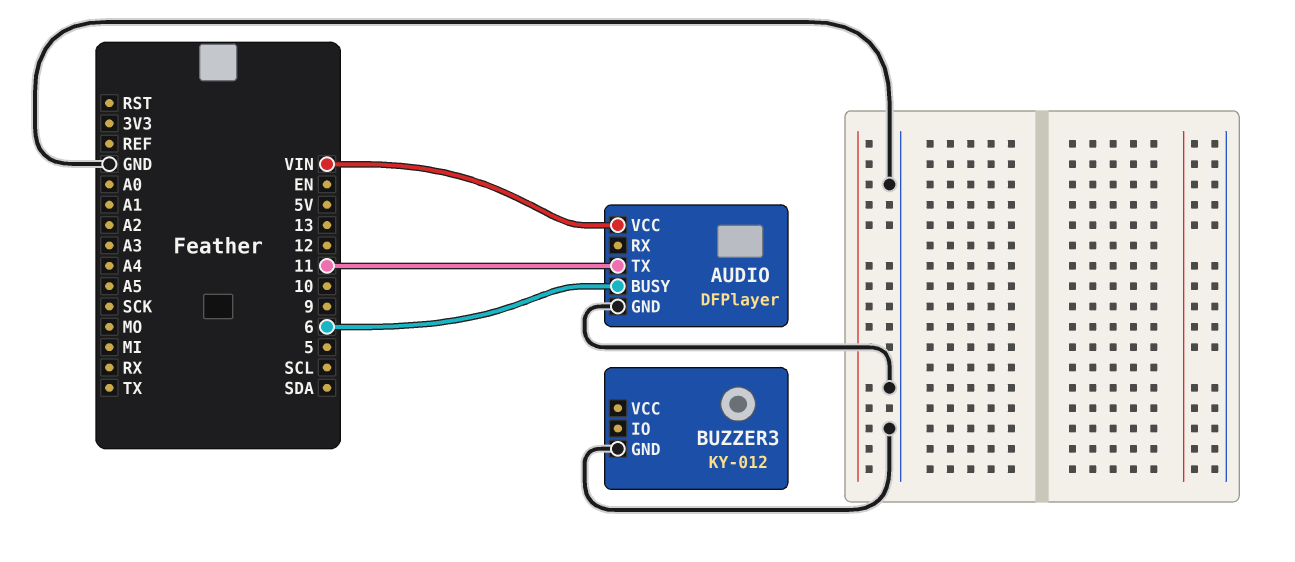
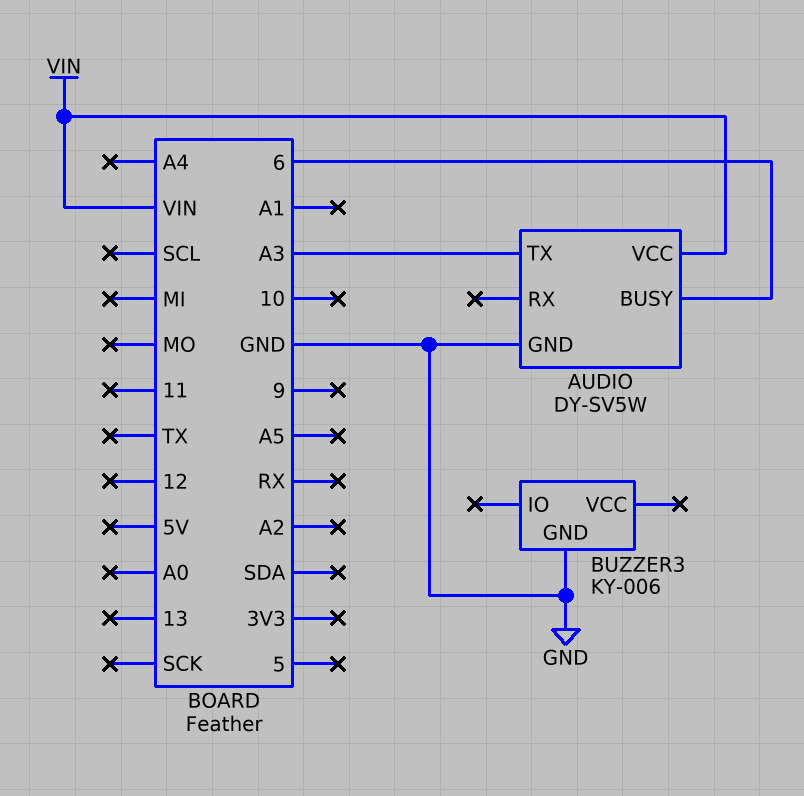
AUDIO: DFPlayer -> DY-SV5W
AUDIO pin TX: 11 -> A3
BUZZER3: KY-012 -> KY-006

